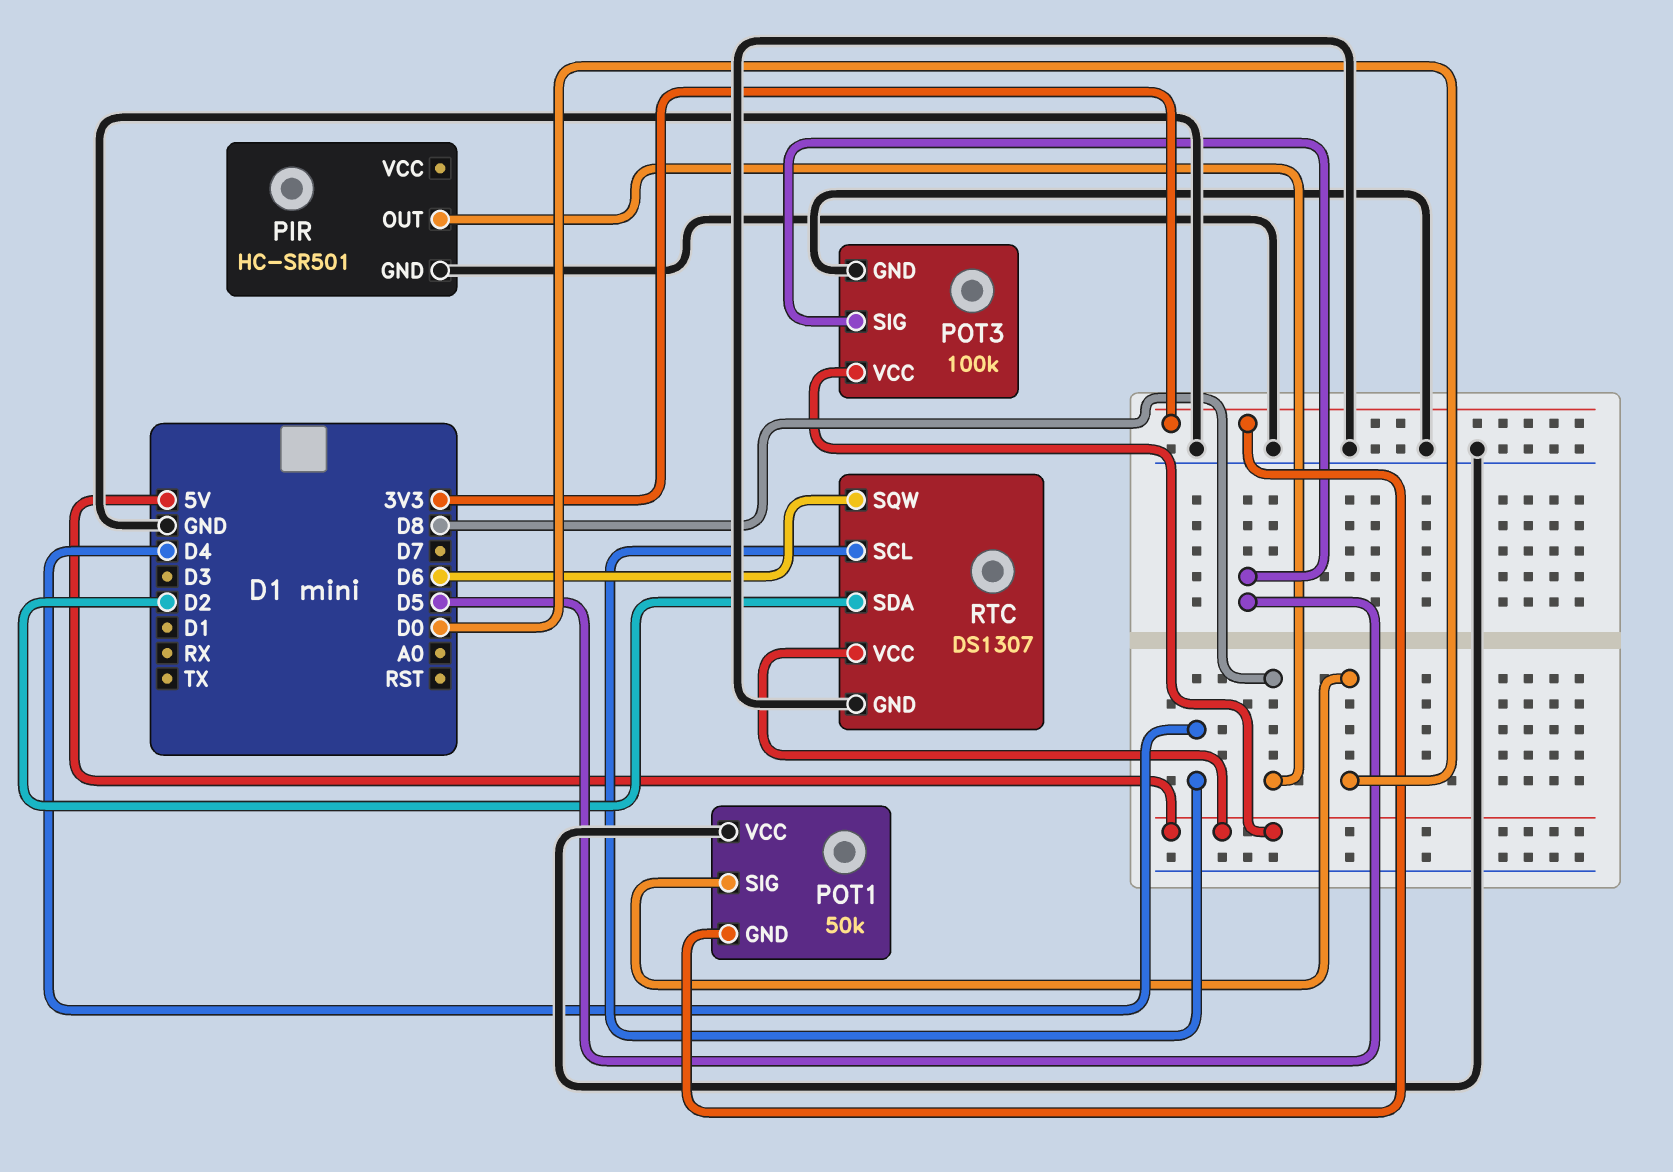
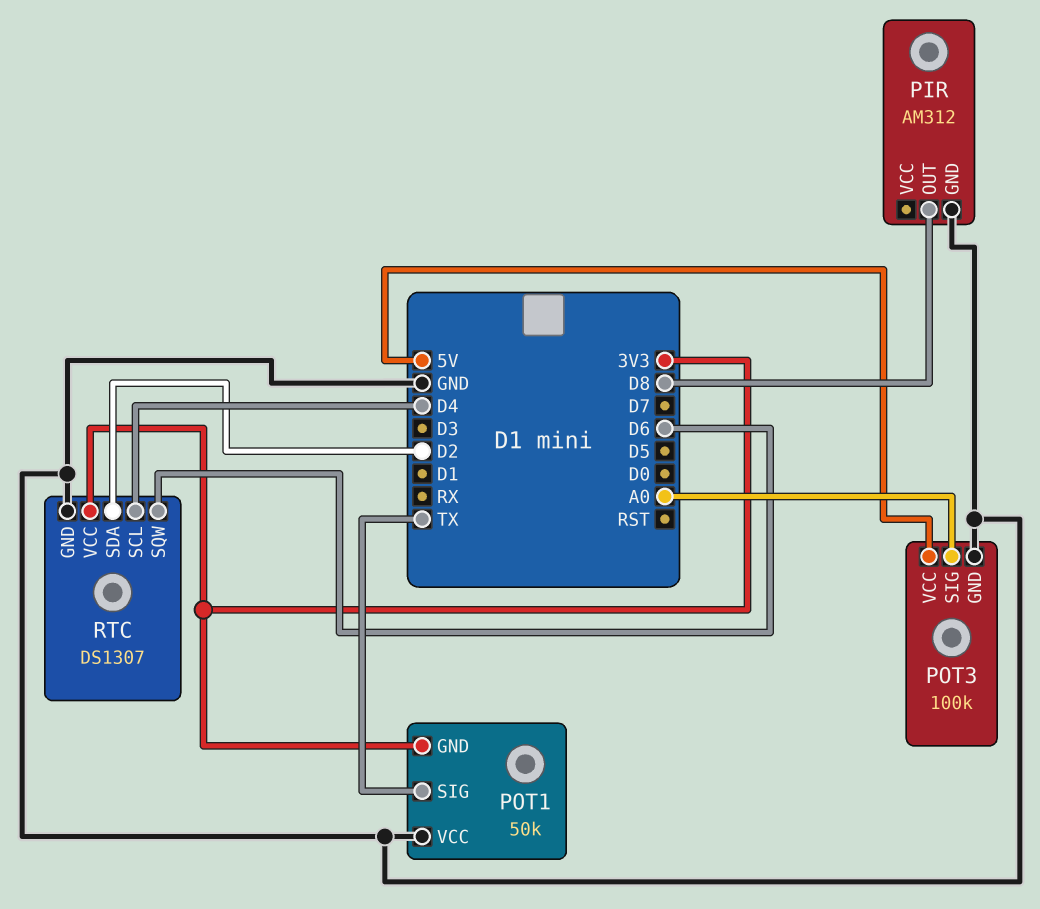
PIR: HC-SR501 -> AM312
POT1 pin SIG: D0 -> TX
POT3 pin SIG: D5 -> A0
RTC pin VCC: 5V -> 3V3

